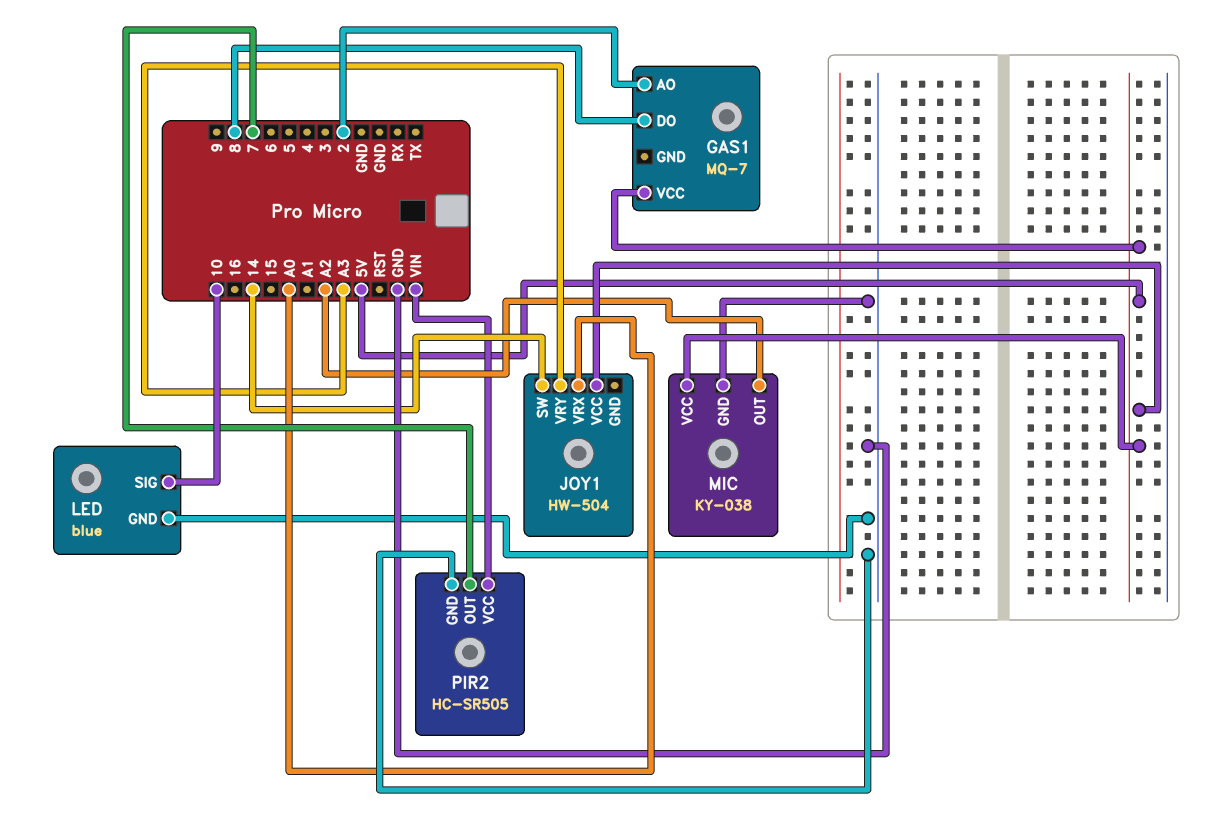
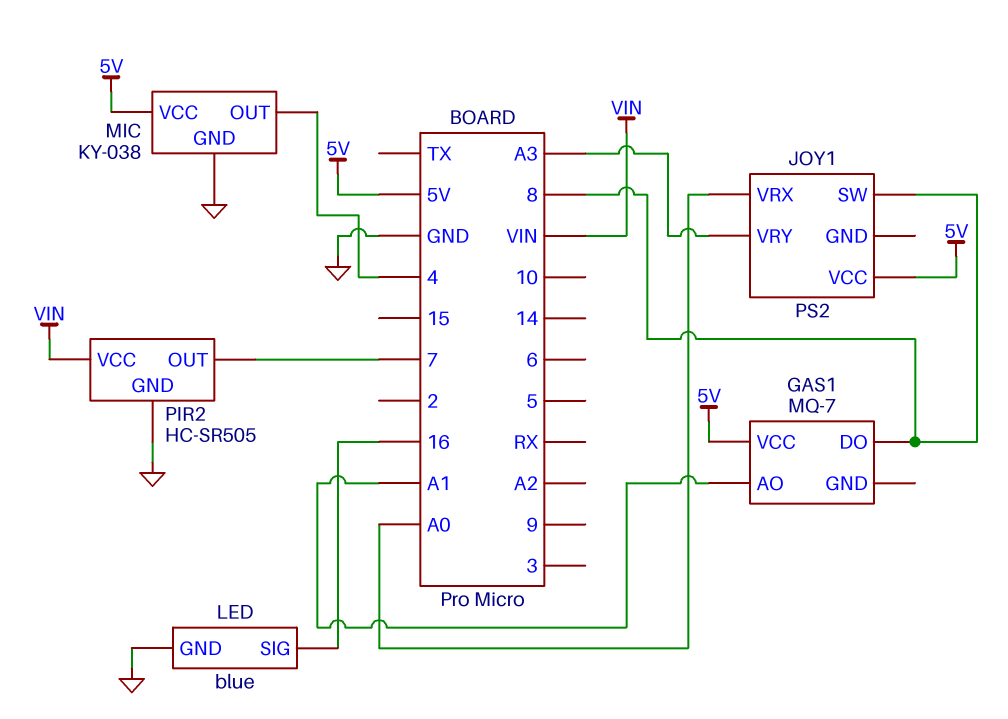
GAS1 pin AO: 2 -> A1
JOY1: HW-504 -> PS2
JOY1 pin SW: 14 -> 8
LED pin SIG: 10 -> 16
MIC pin OUT: A2 -> 4

